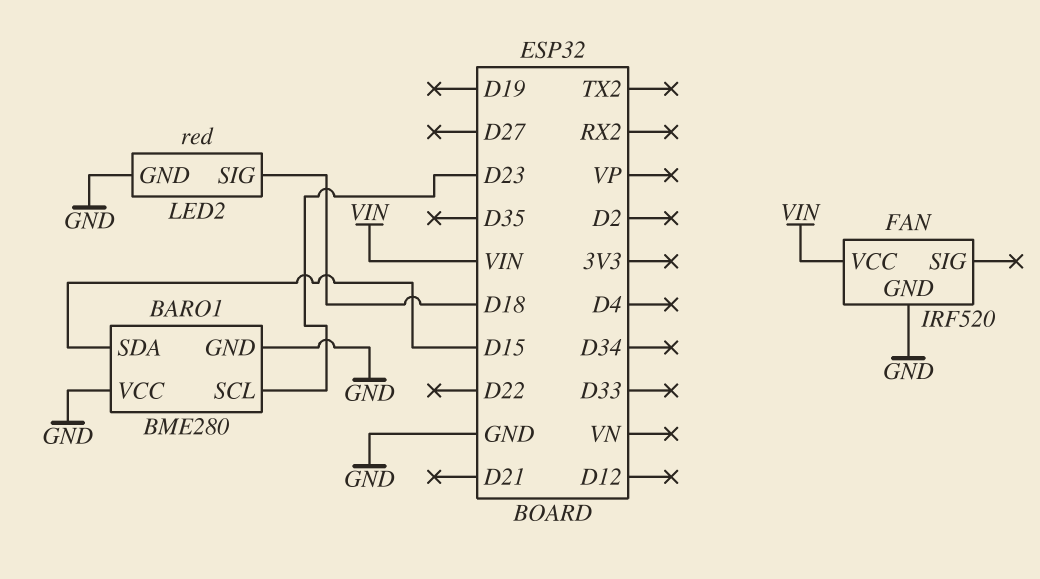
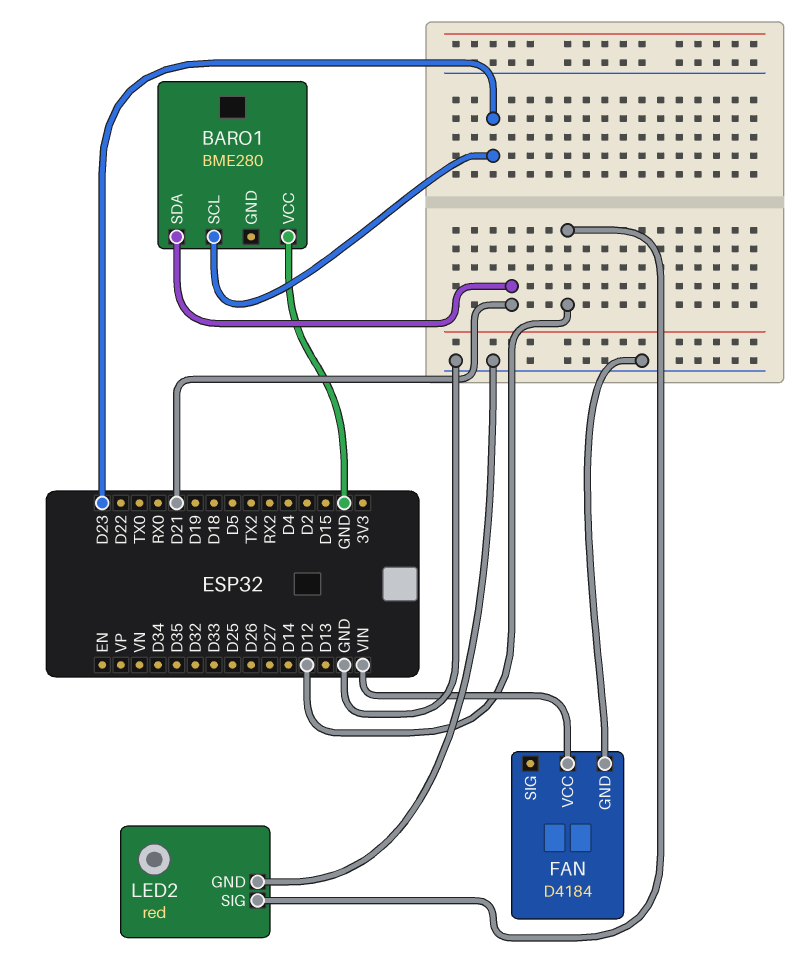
BARO1 pin GND: GND -> none
BARO1 pin SDA: D15 -> D21
FAN: IRF520 -> D4184
LED2 pin SIG: D18 -> D12

